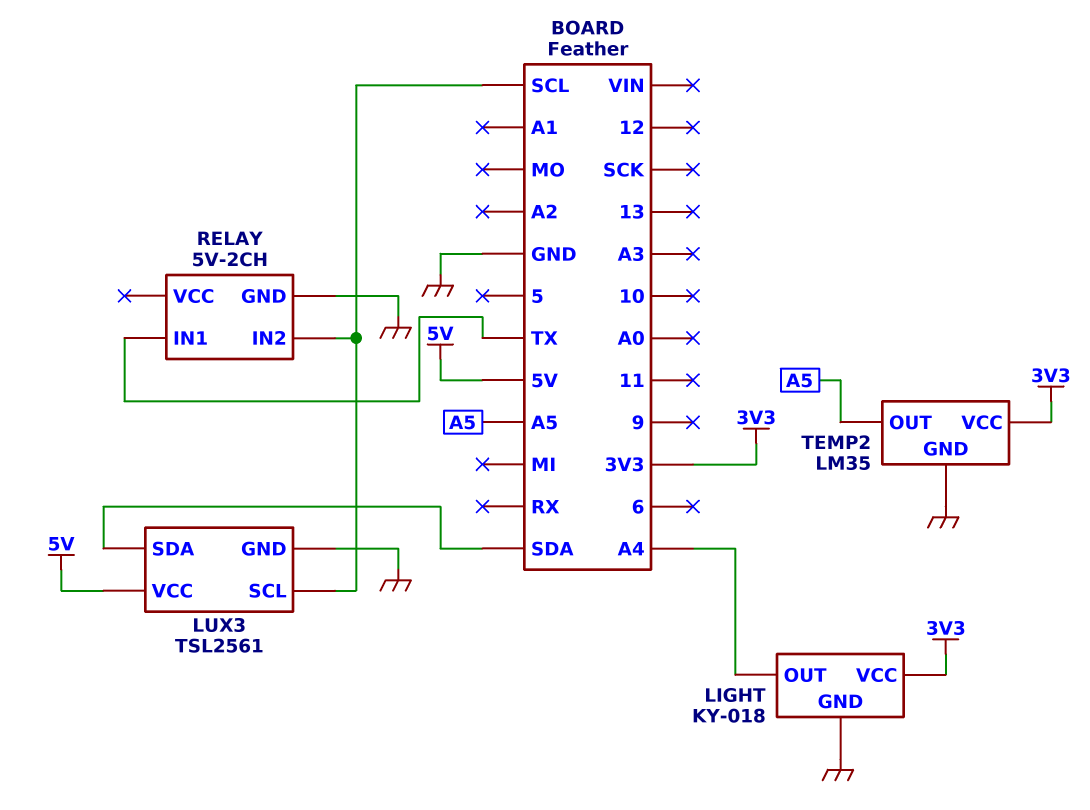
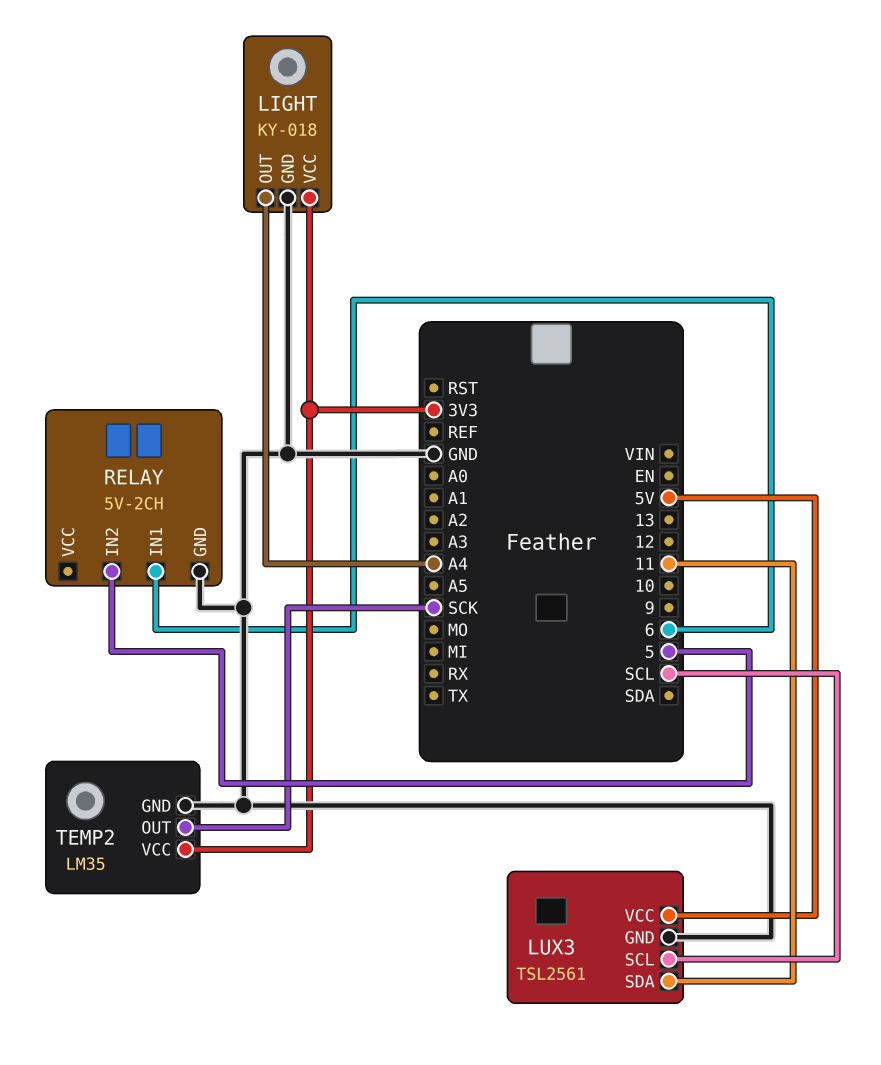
LUX3 pin SDA: SDA -> 11
RELAY pin IN1: TX -> 6
RELAY pin IN2: SCL -> 5
TEMP2 pin OUT: A5 -> SCK

